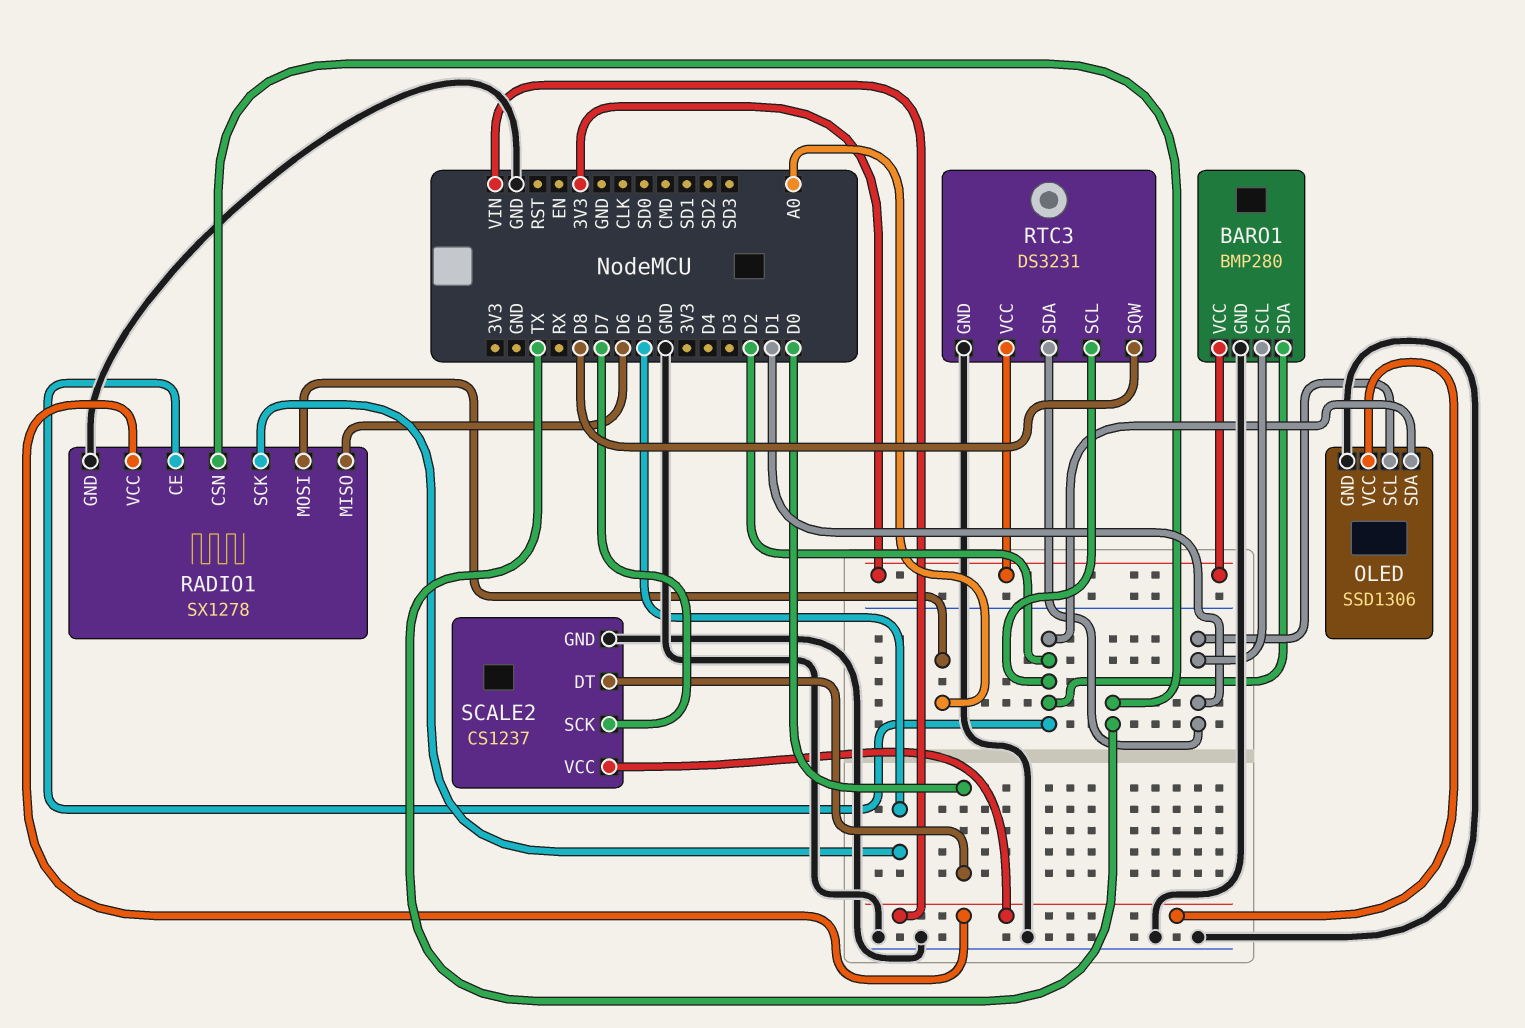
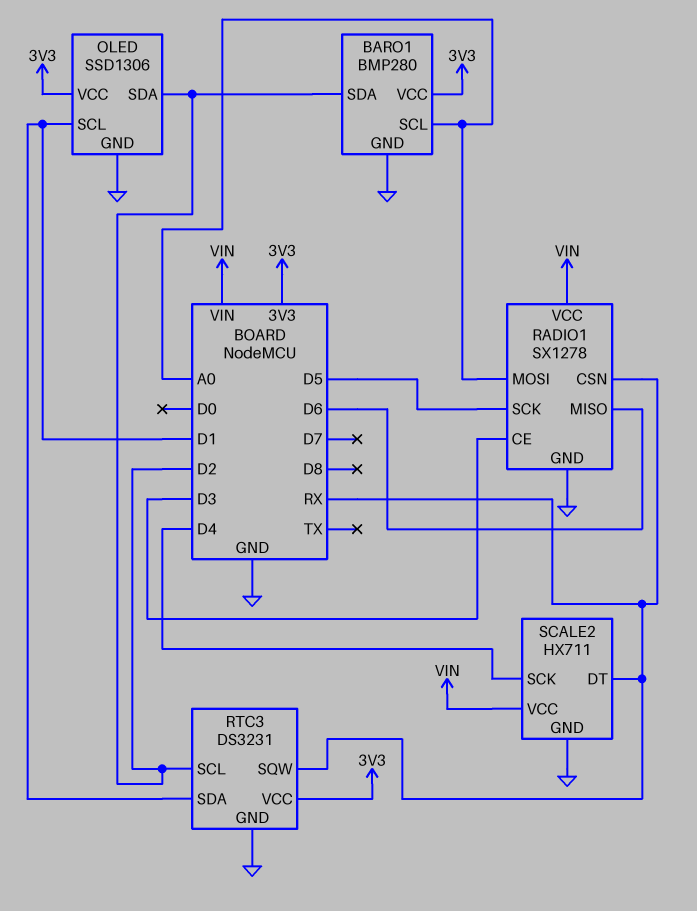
BARO1 pin SCL: D1 -> A0
OLED pin VCC: VIN -> 3V3
RADIO1 pin CE: D2 -> D3
RADIO1 pin CSN: TX -> RX
RTC3 pin SQW: D8 -> RX
SCALE2: CS1237 -> HX711
SCALE2 pin DT: D0 -> RX
SCALE2 pin SCK: D7 -> D4

